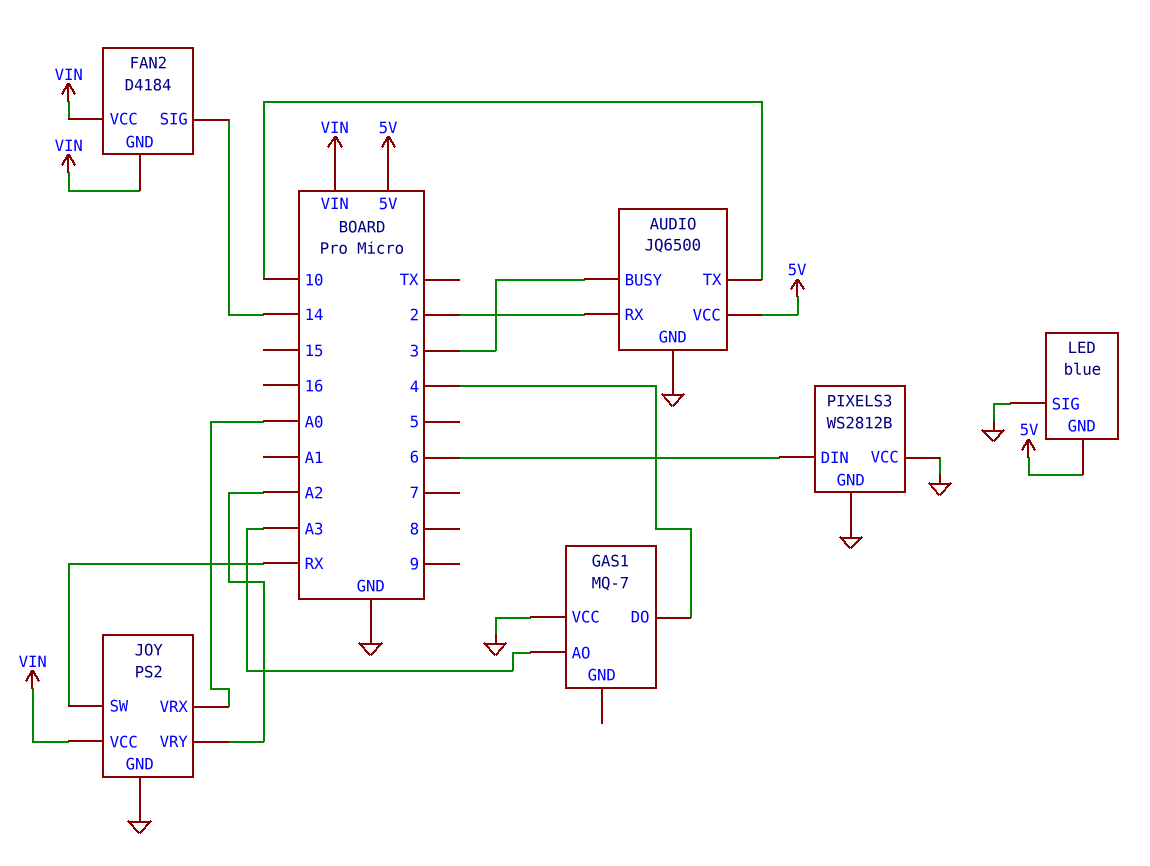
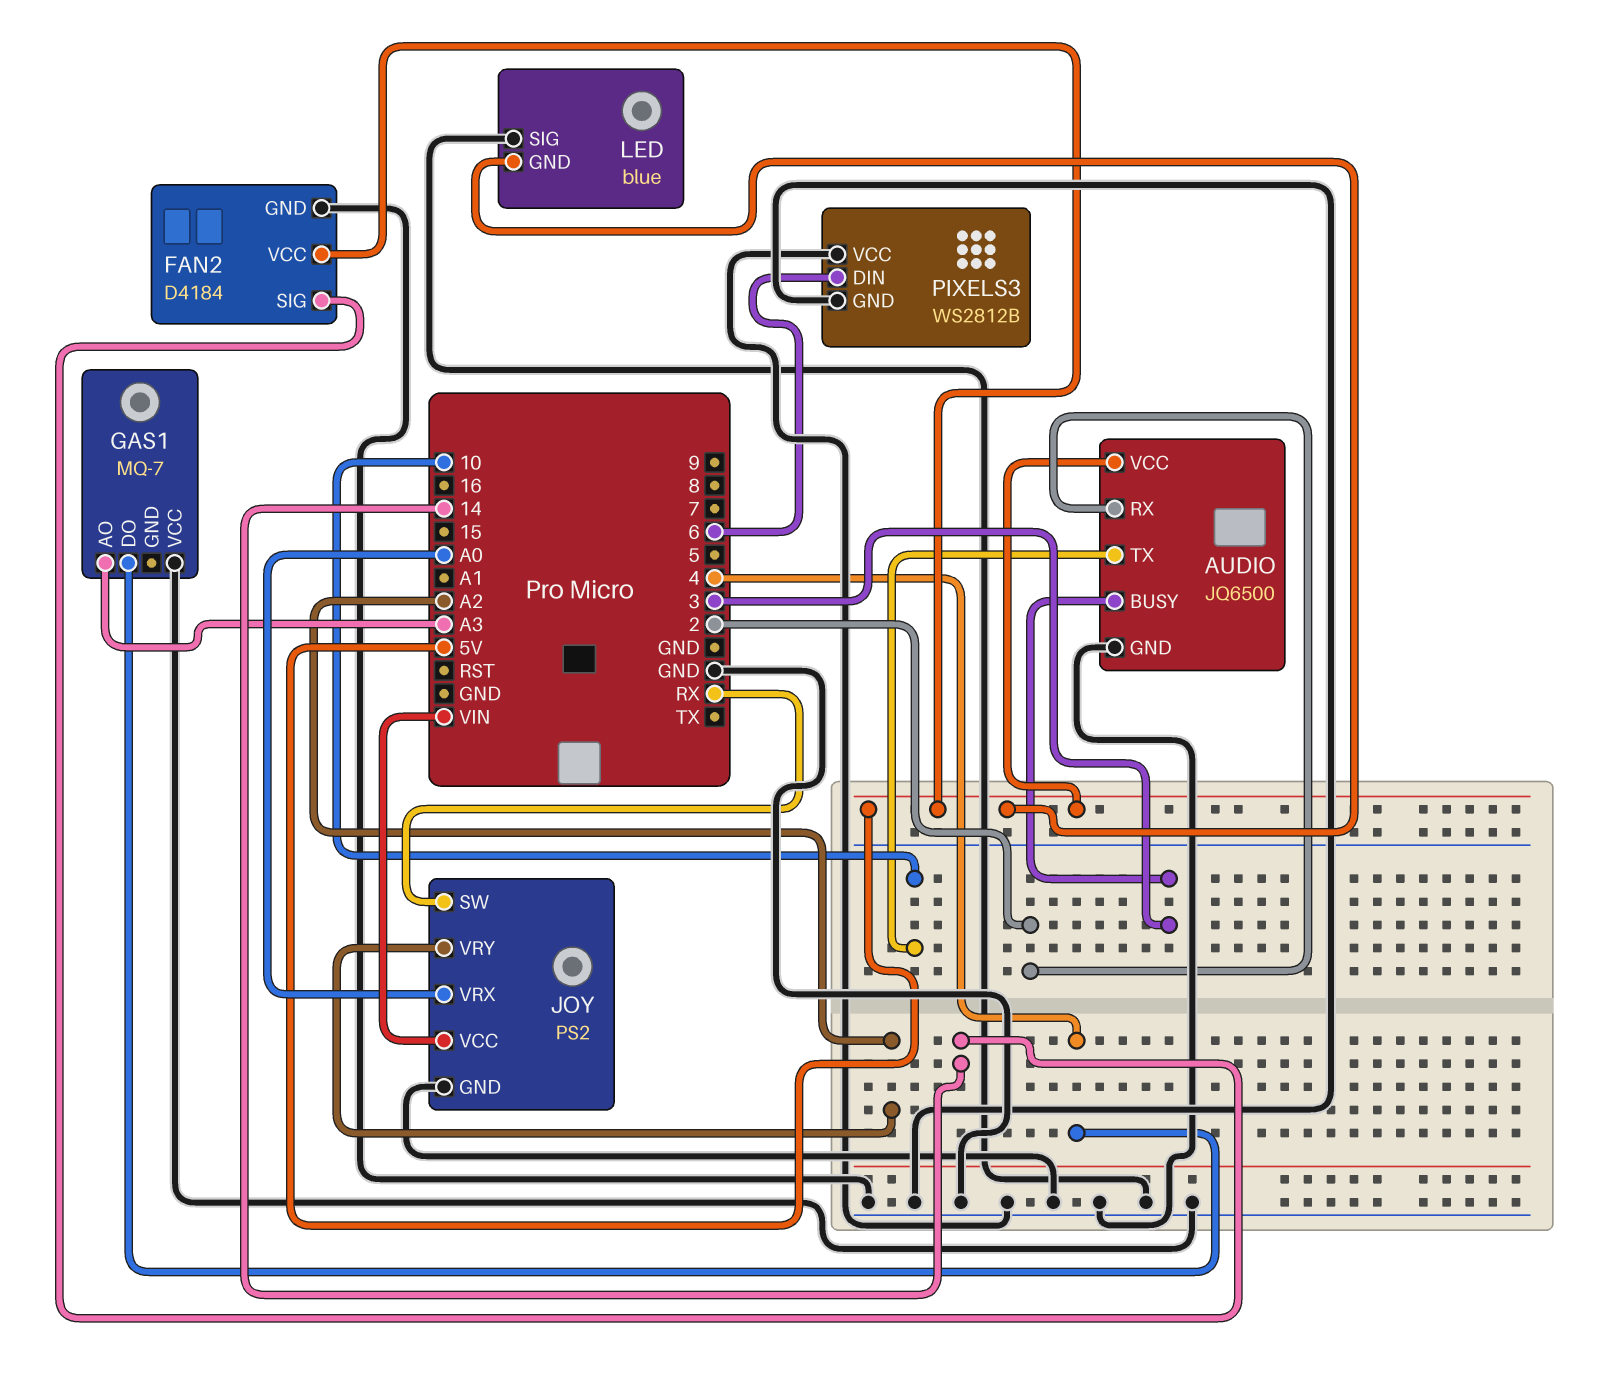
FAN2 pin GND: VIN -> GND
FAN2 pin VCC: VIN -> 5V

